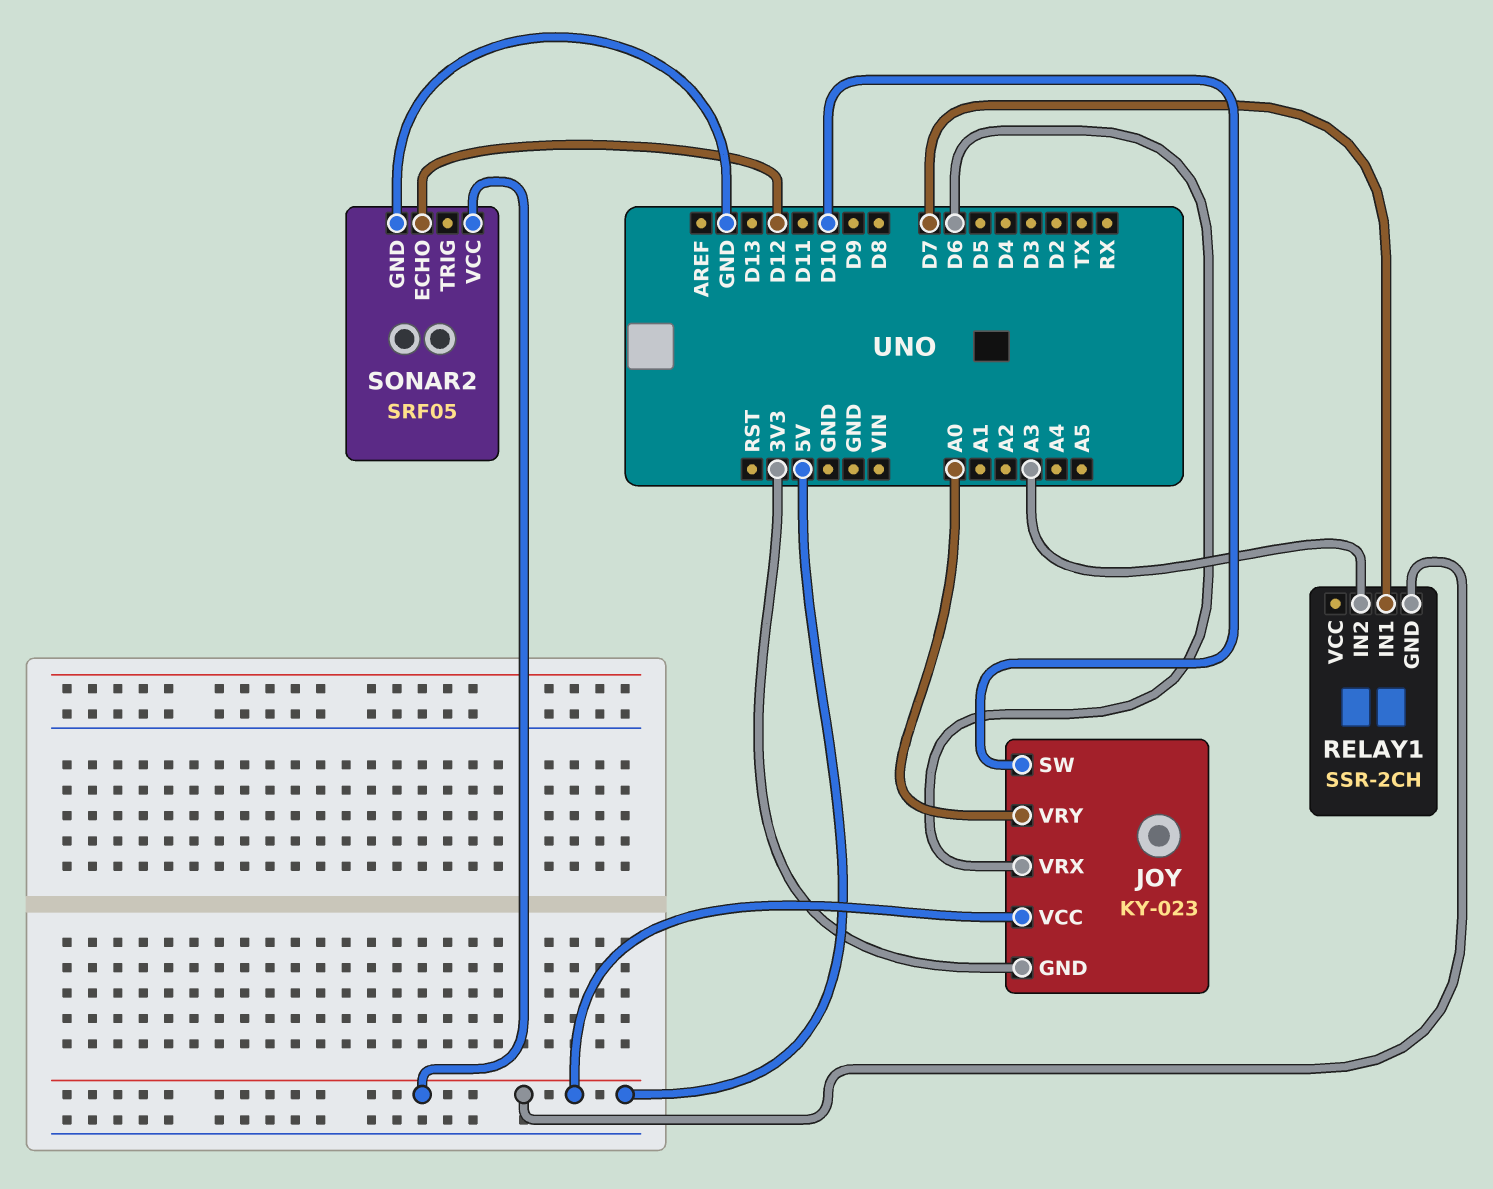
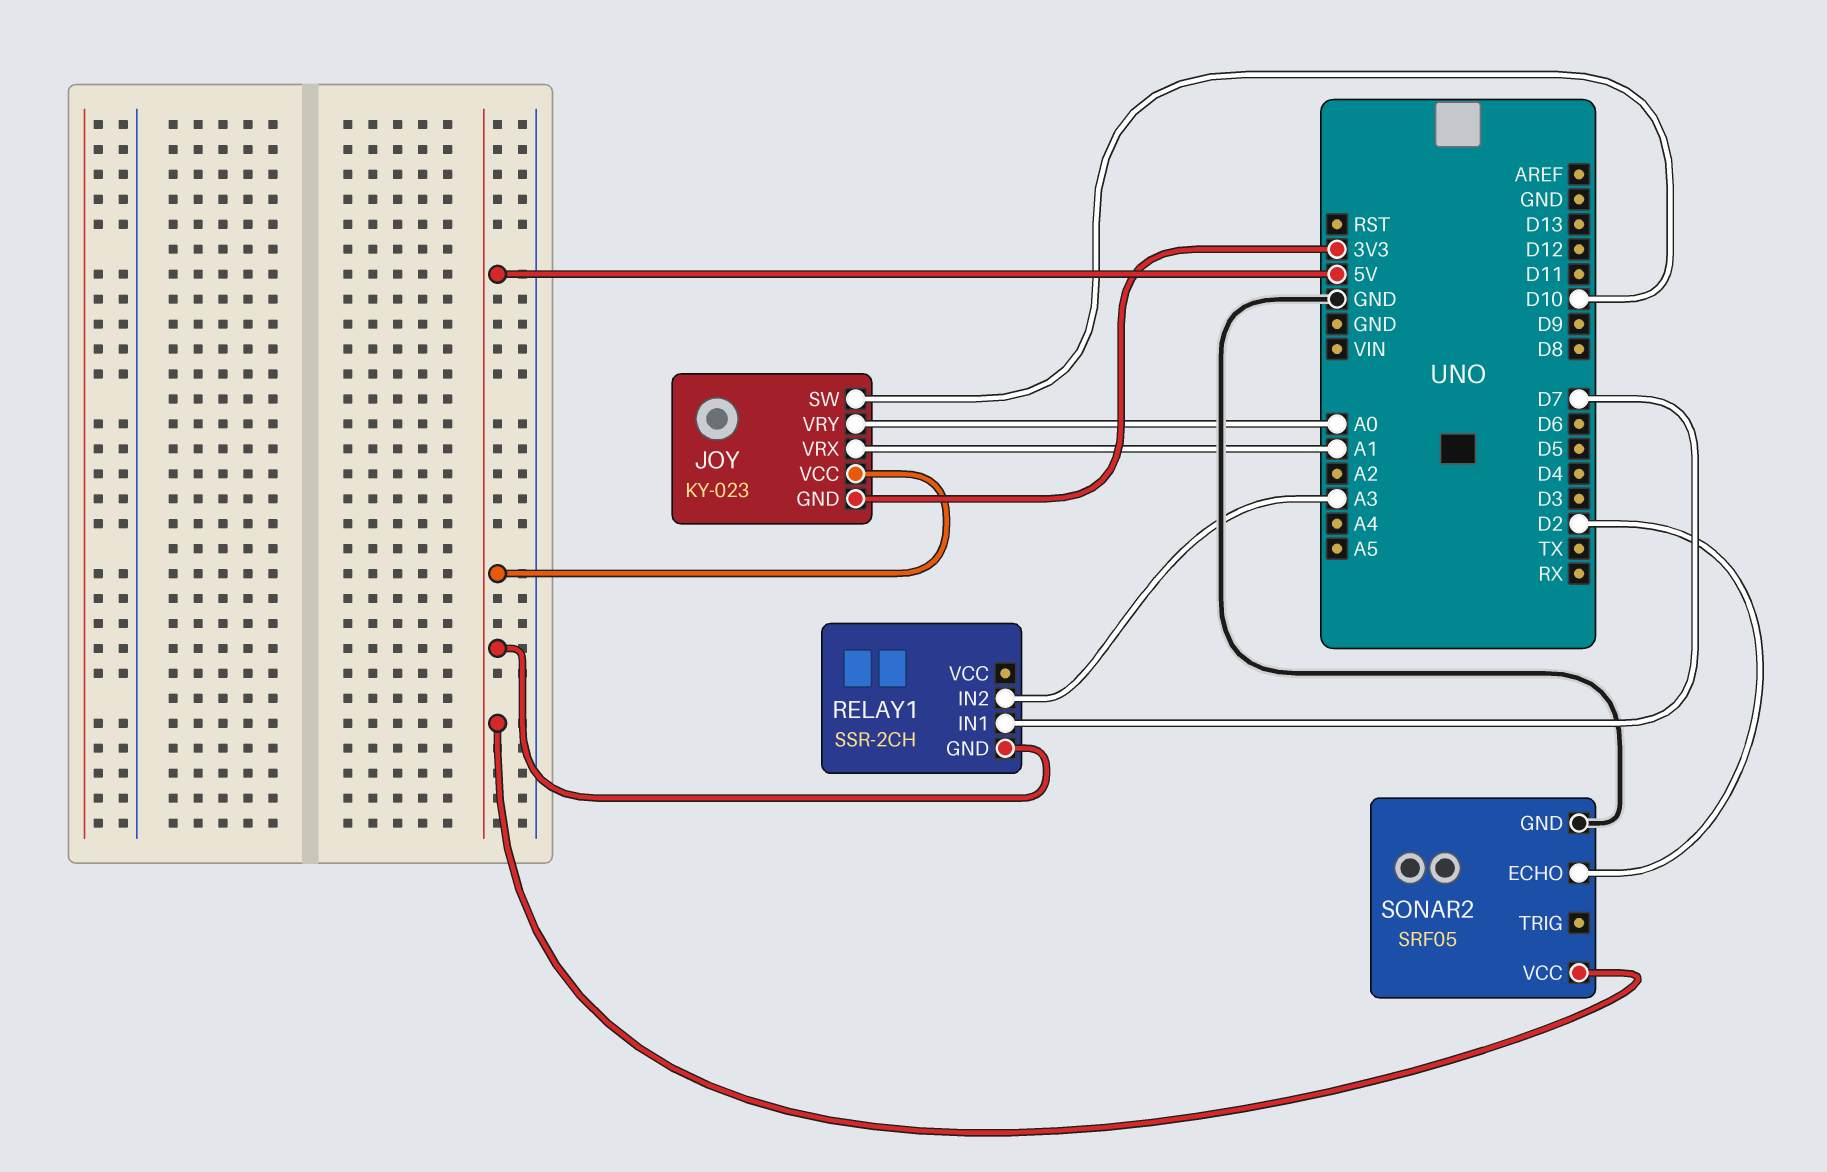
JOY pin VRX: D6 -> A1
SONAR2 pin ECHO: D12 -> D2

